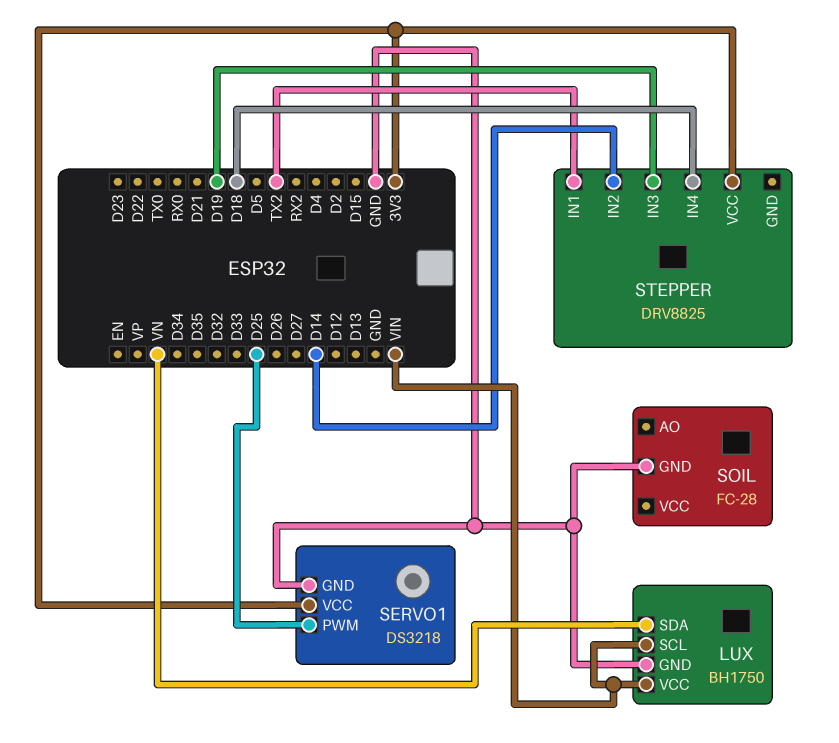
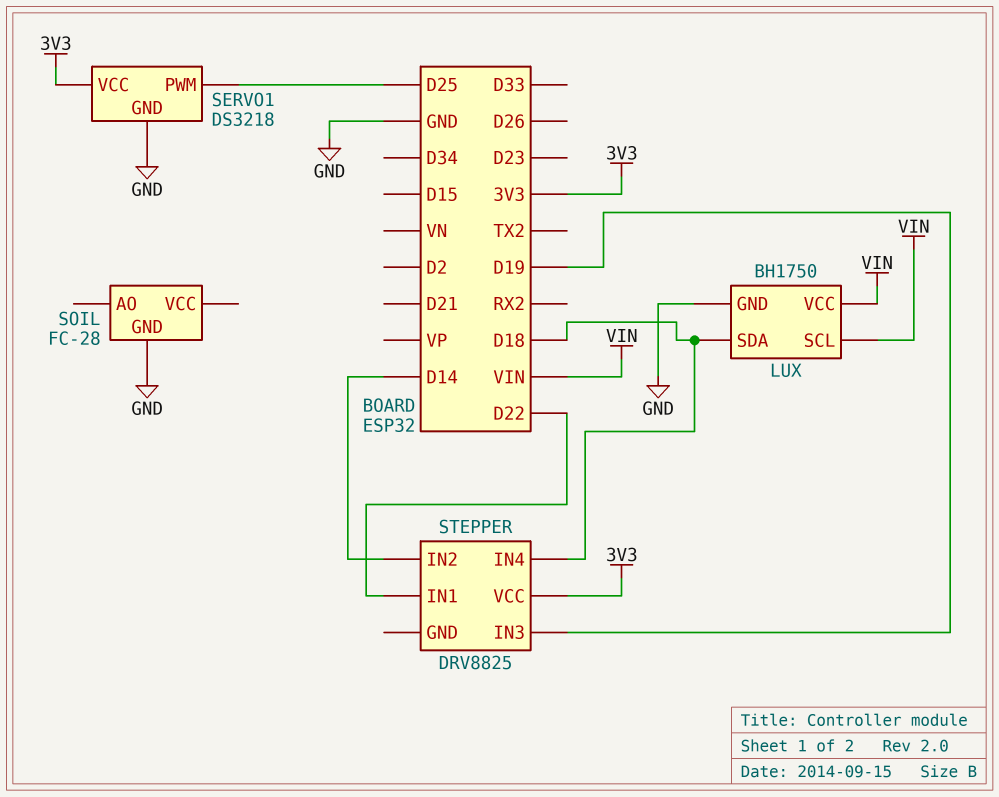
LUX pin SDA: VN -> D18
STEPPER pin IN1: TX2 -> D22

